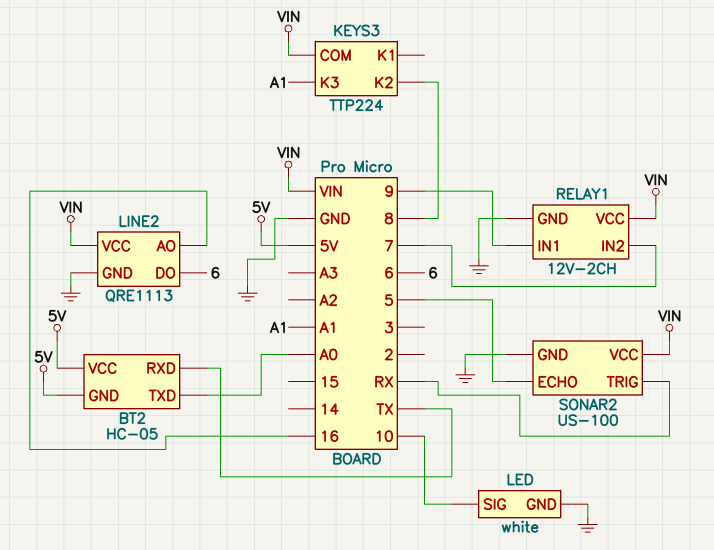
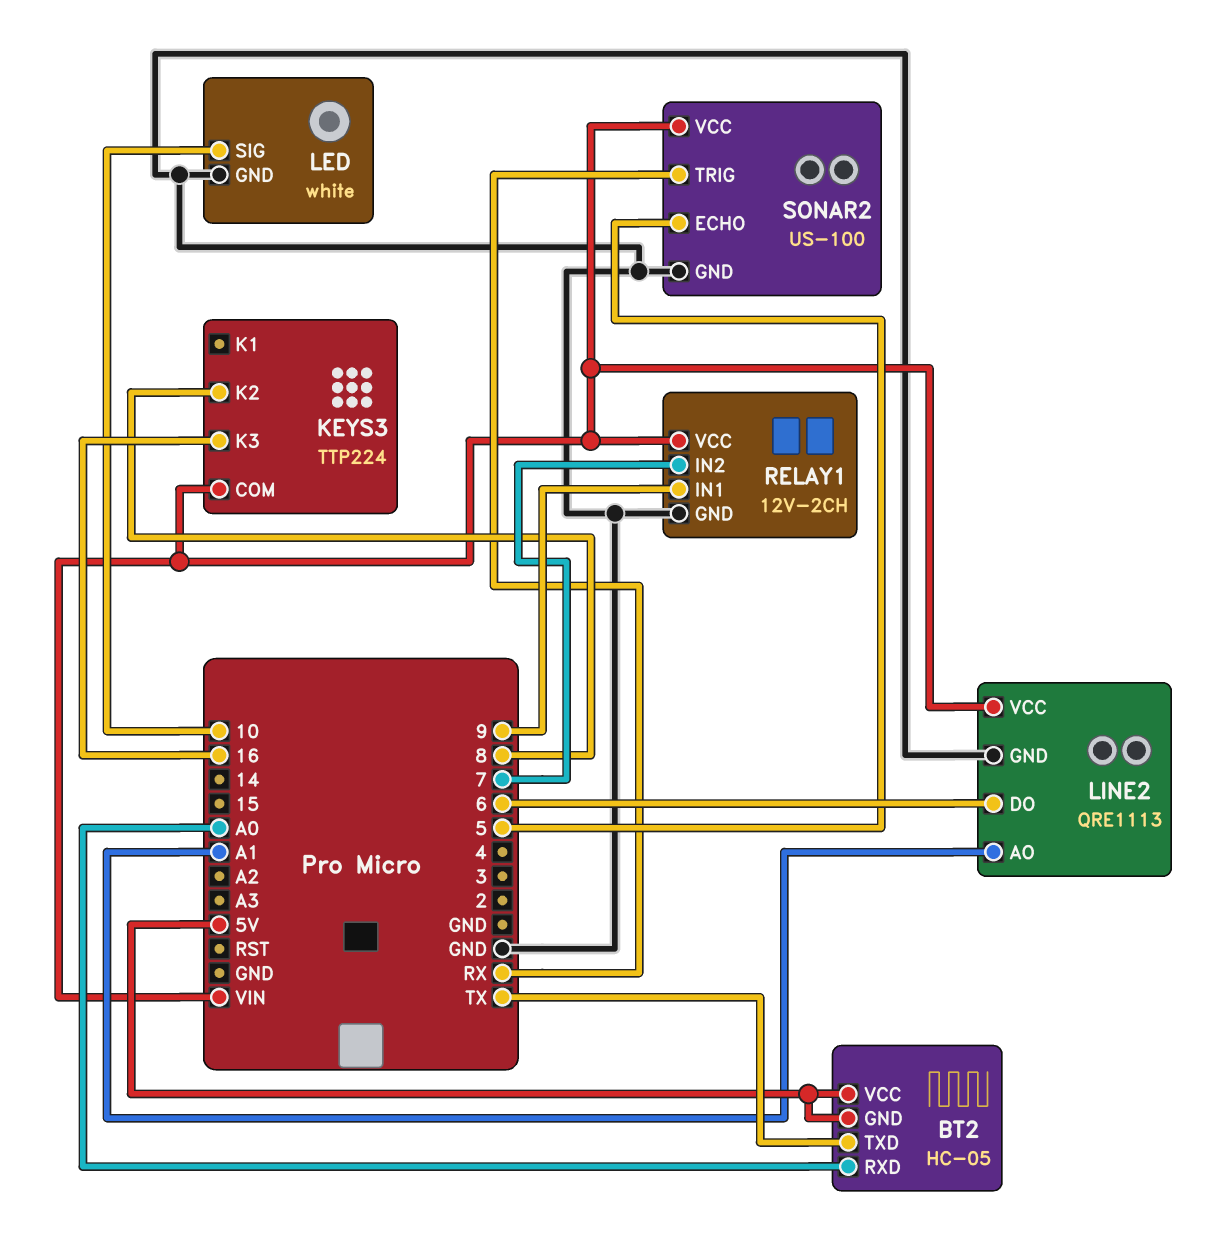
BT2 pin RXD: TX -> A0
BT2 pin TXD: A0 -> TX
KEYS3 pin K3: A1 -> 16
LINE2 pin AO: 16 -> A1

